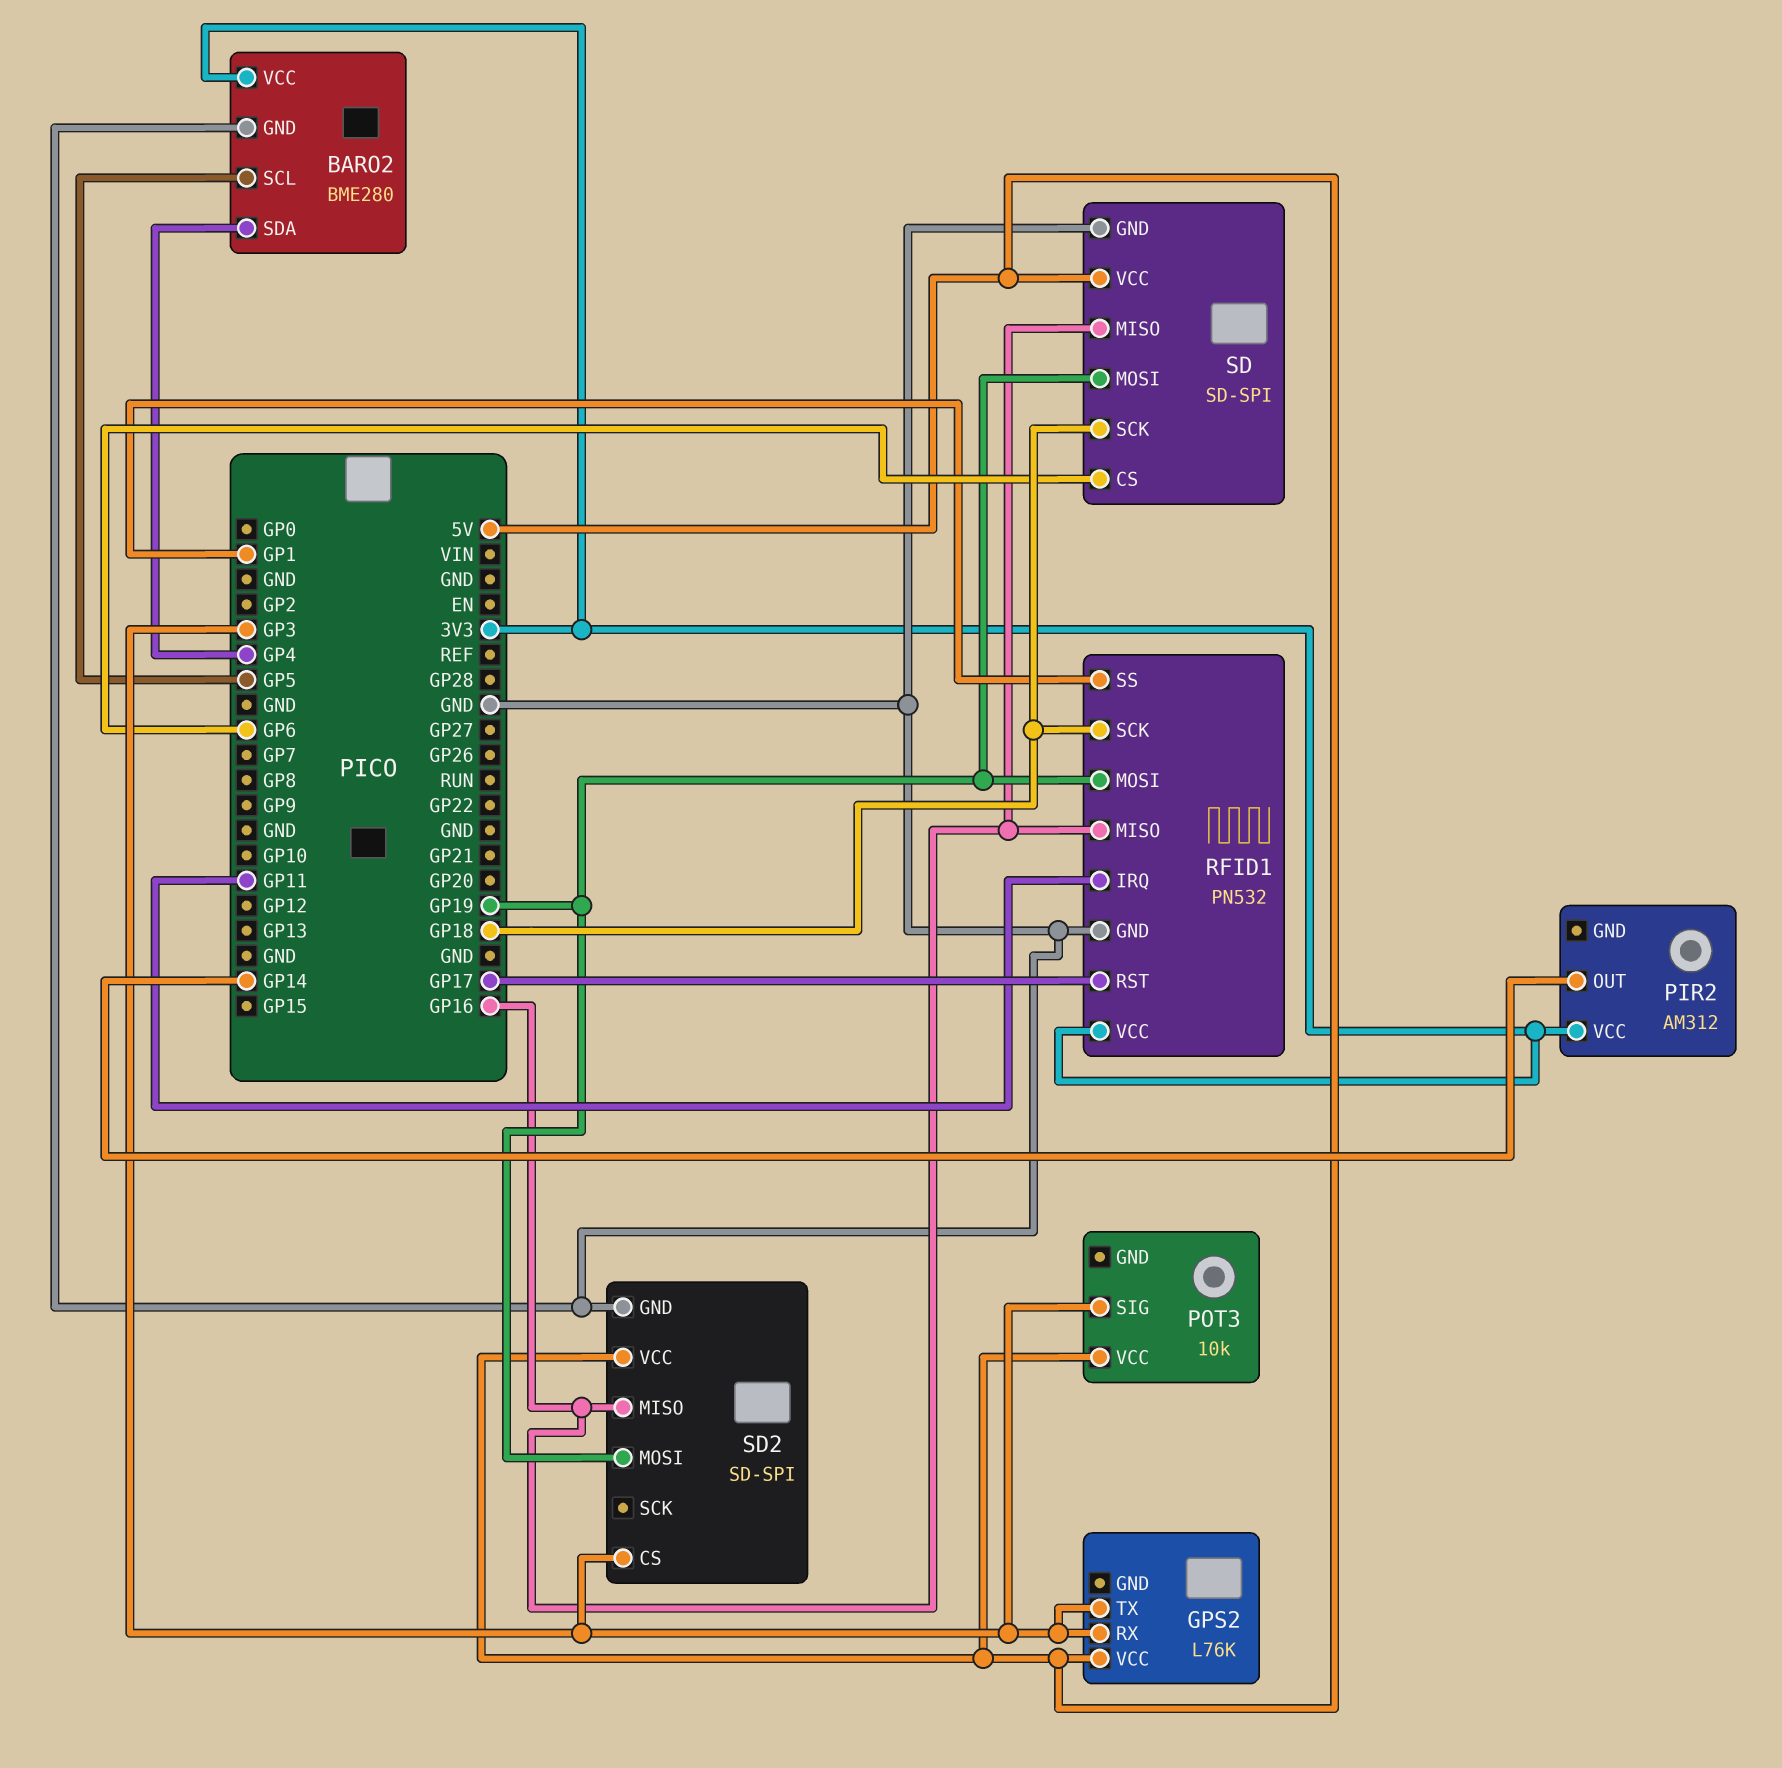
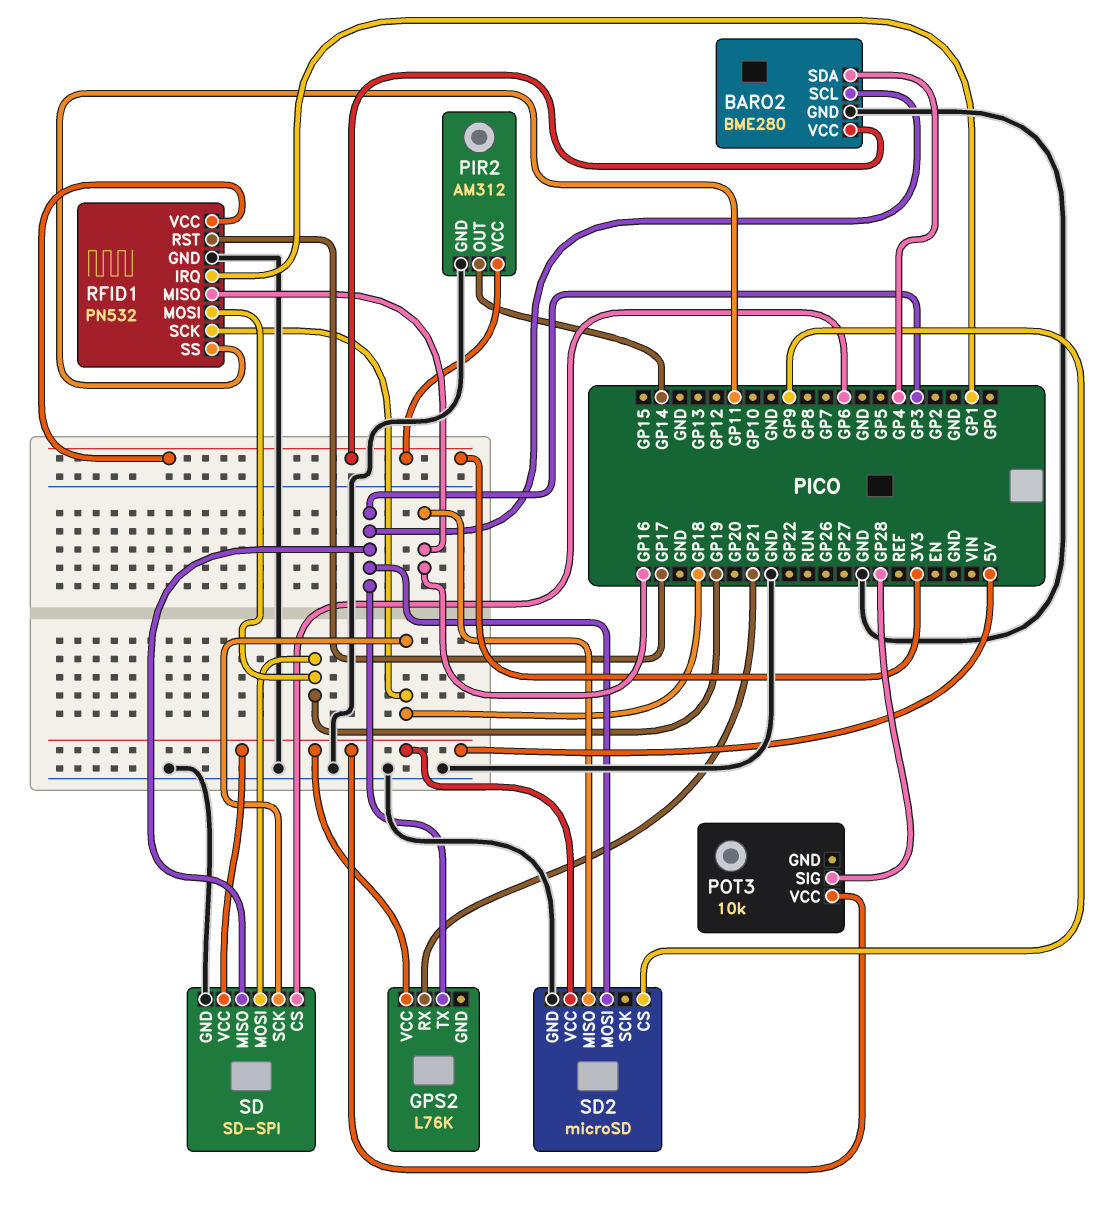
BARO2 pin SCL: GP5 -> GP3
GPS2 pin RX: GP3 -> GP21
PIR2 pin GND: none -> GND
POT3 pin SIG: GP3 -> GP28
RFID1 pin IRQ: GP11 -> GP1
RFID1 pin SS: GP1 -> GP11
SD pin MISO: GP16 -> GP3
SD2: SD-SPI -> microSD
SD2 pin CS: GP3 -> GP9
SD2 pin MOSI: GP19 -> GP3

